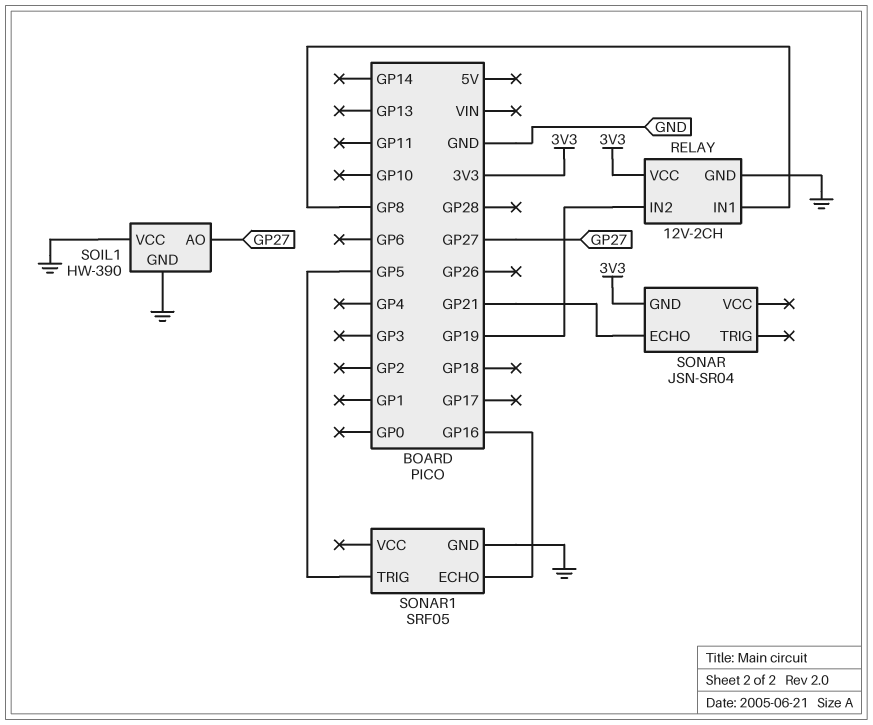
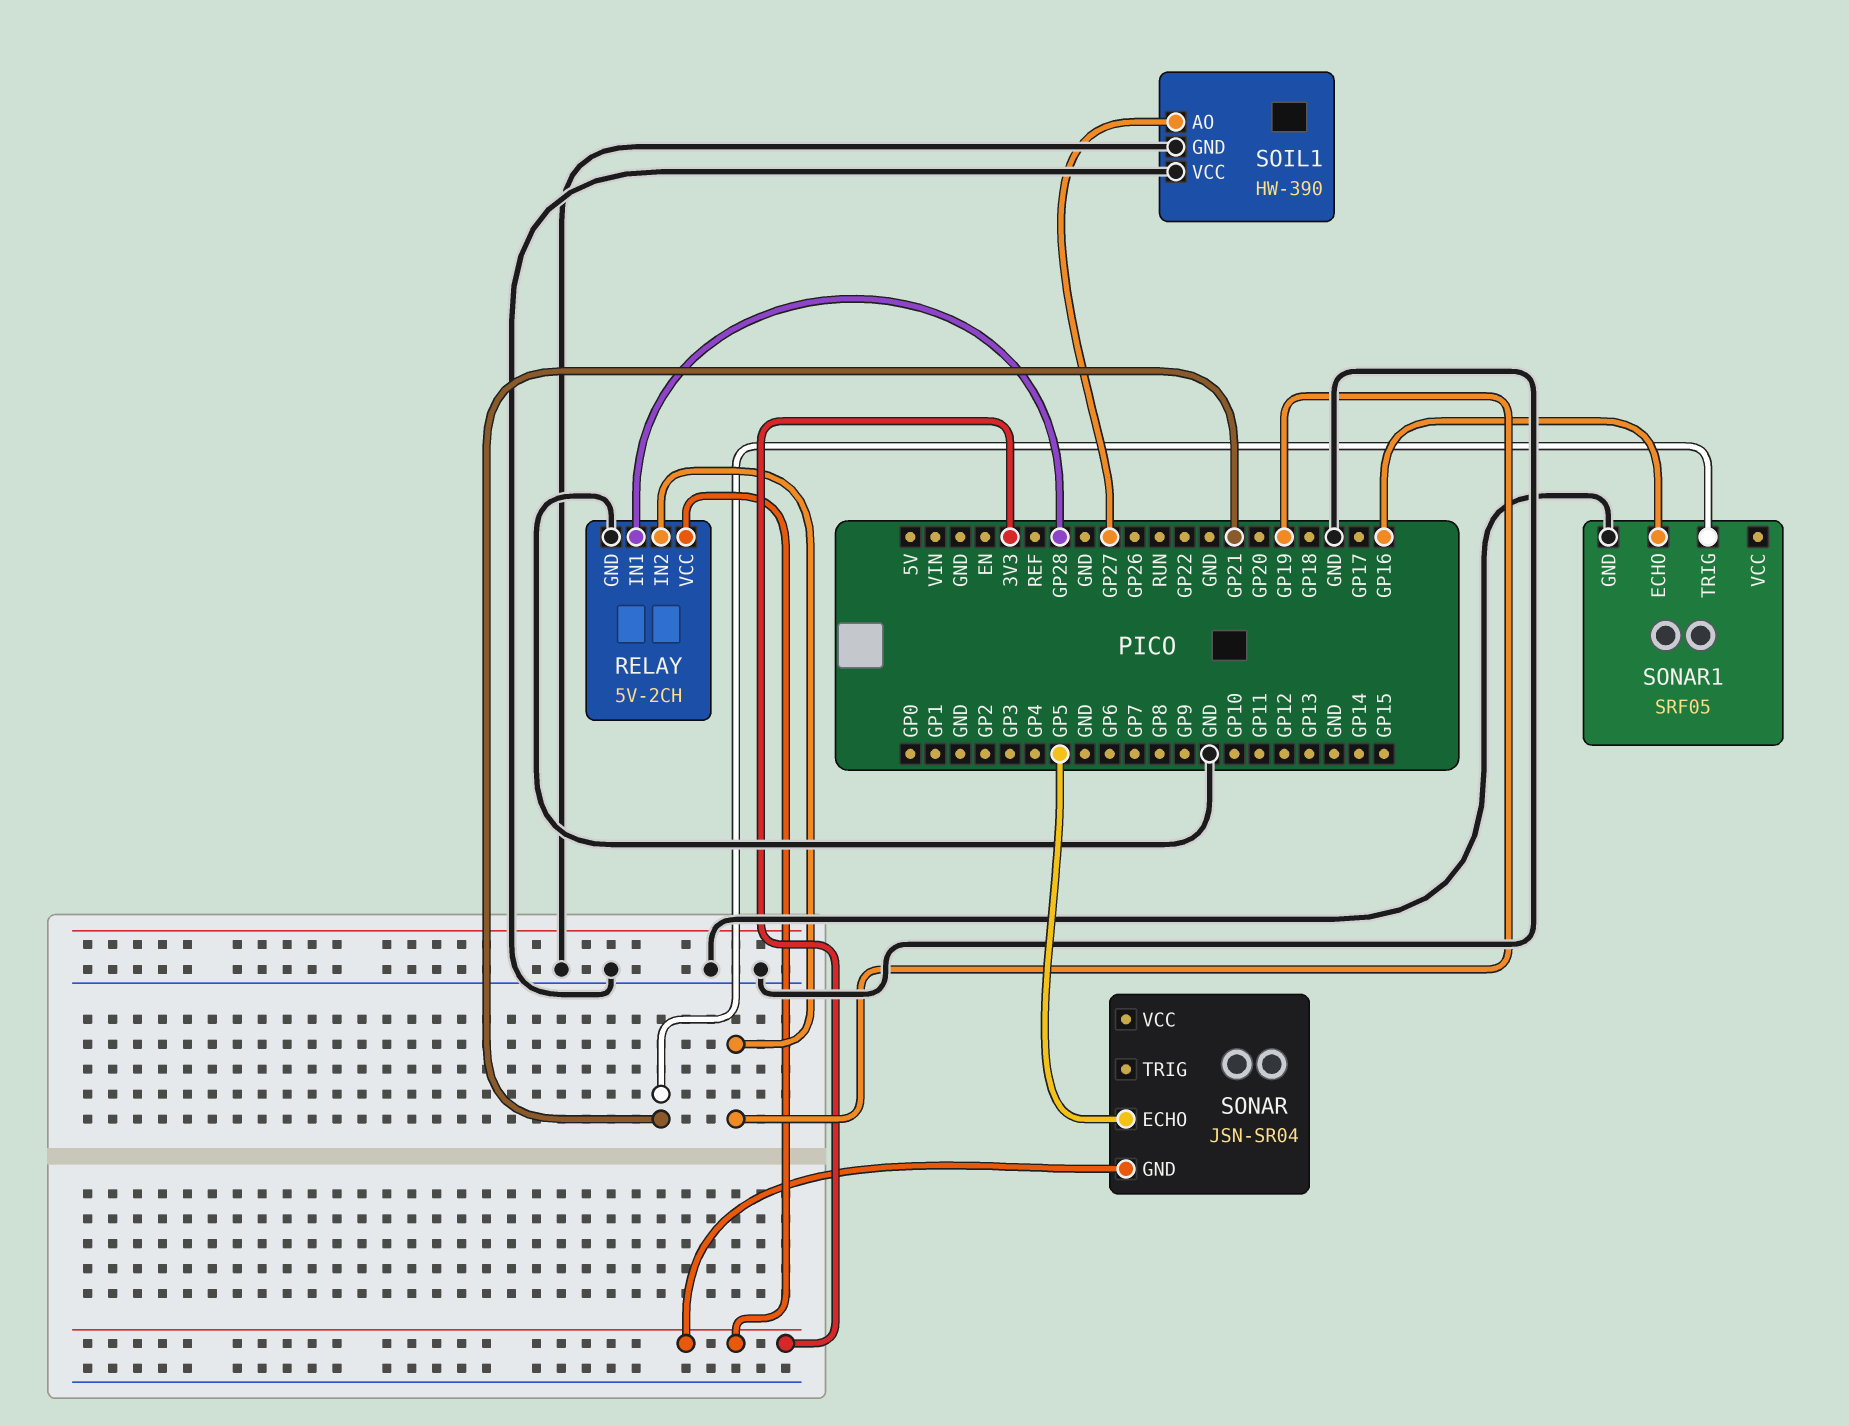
RELAY: 12V-2CH -> 5V-2CH
RELAY pin IN1: GP8 -> GP28
SONAR pin ECHO: GP21 -> GP5
SONAR1 pin TRIG: GP5 -> GP21

